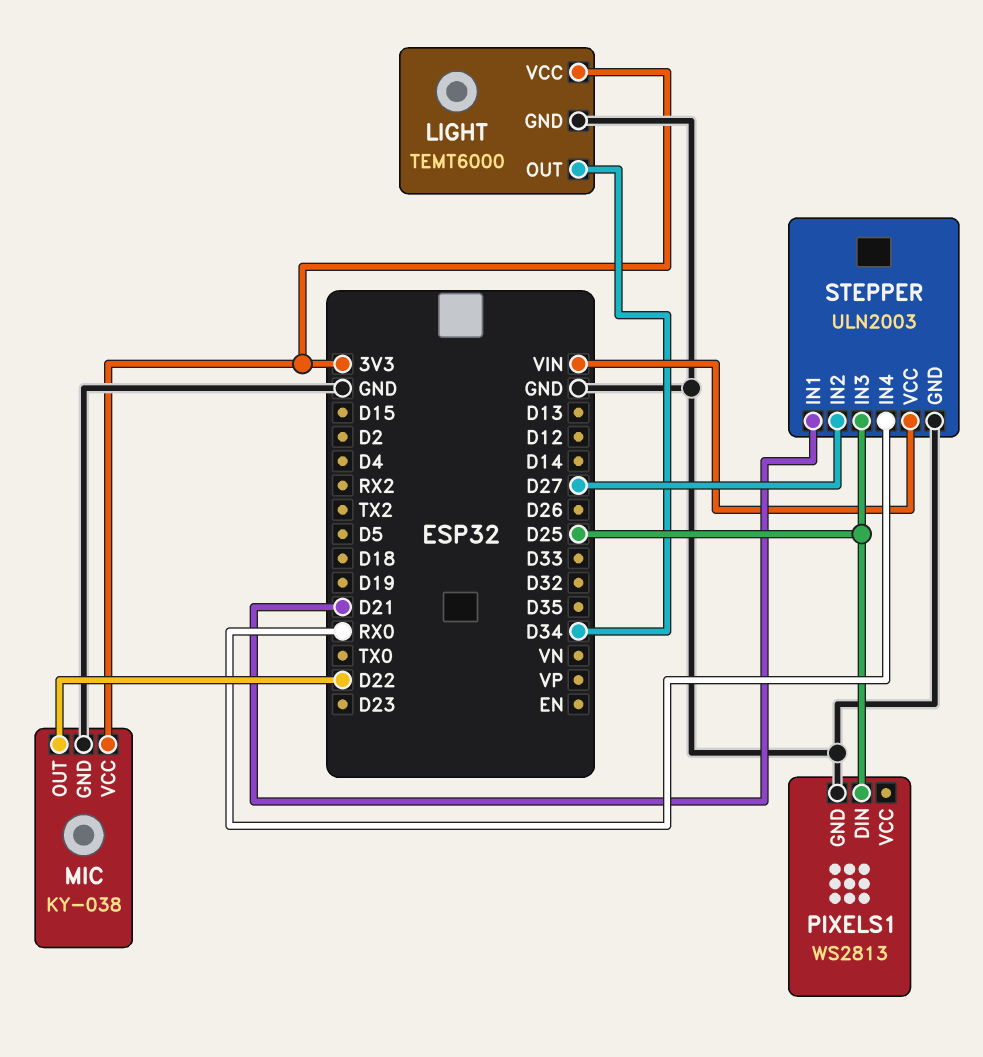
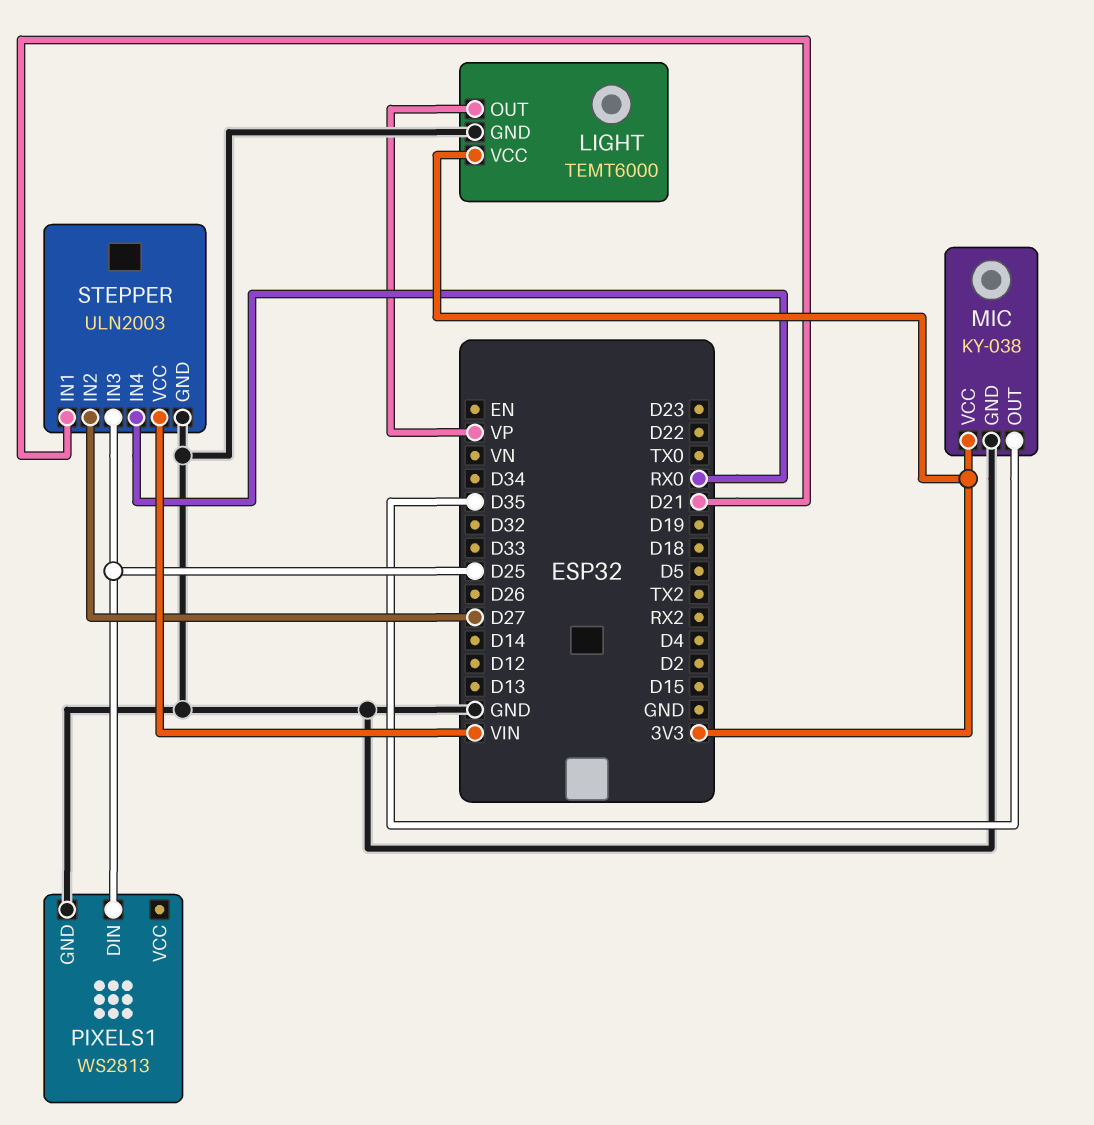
LIGHT pin OUT: D34 -> VP
MIC pin OUT: D22 -> D35

